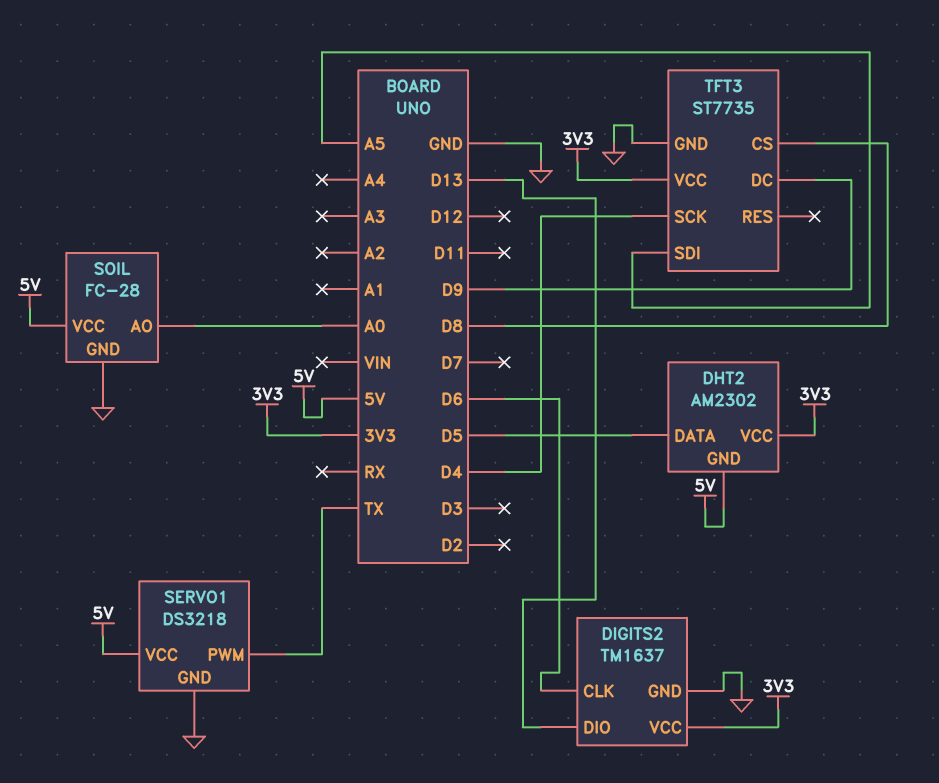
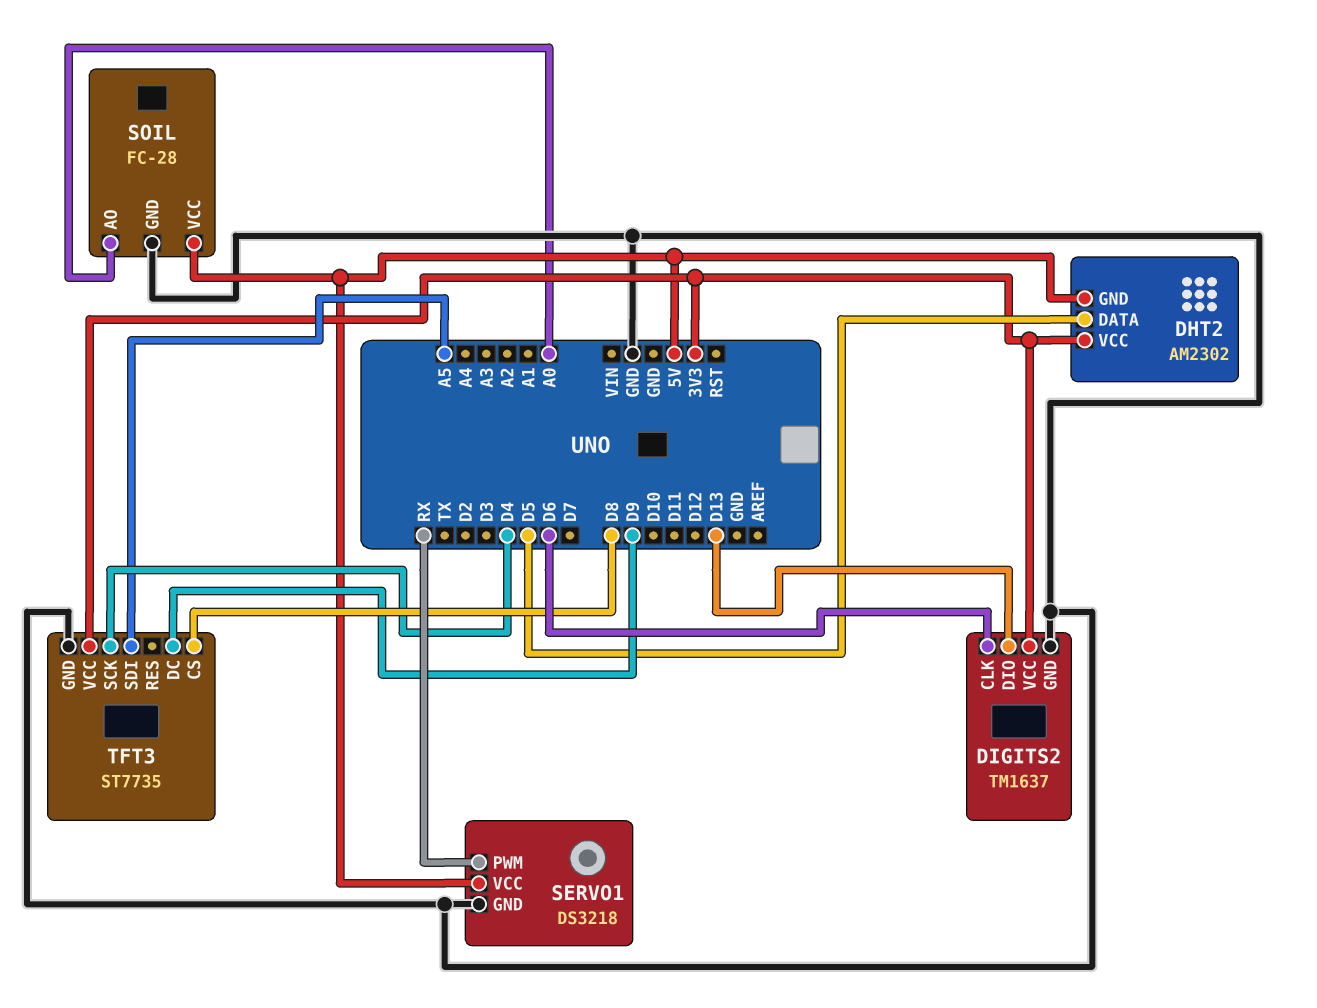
SERVO1 pin PWM: TX -> RX

